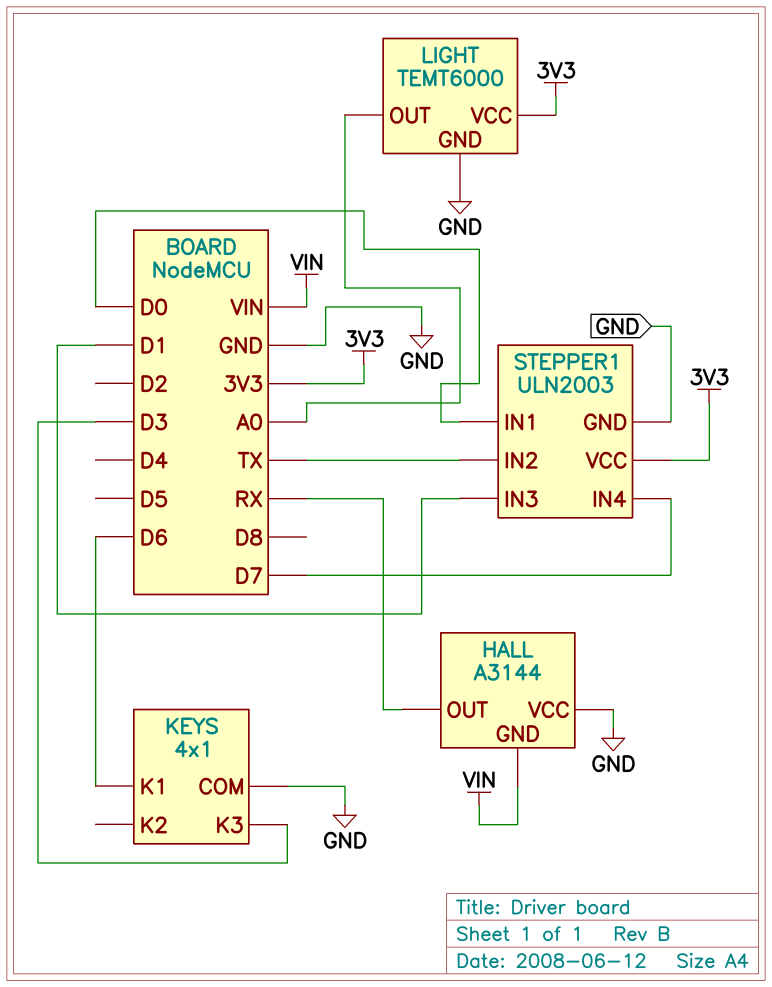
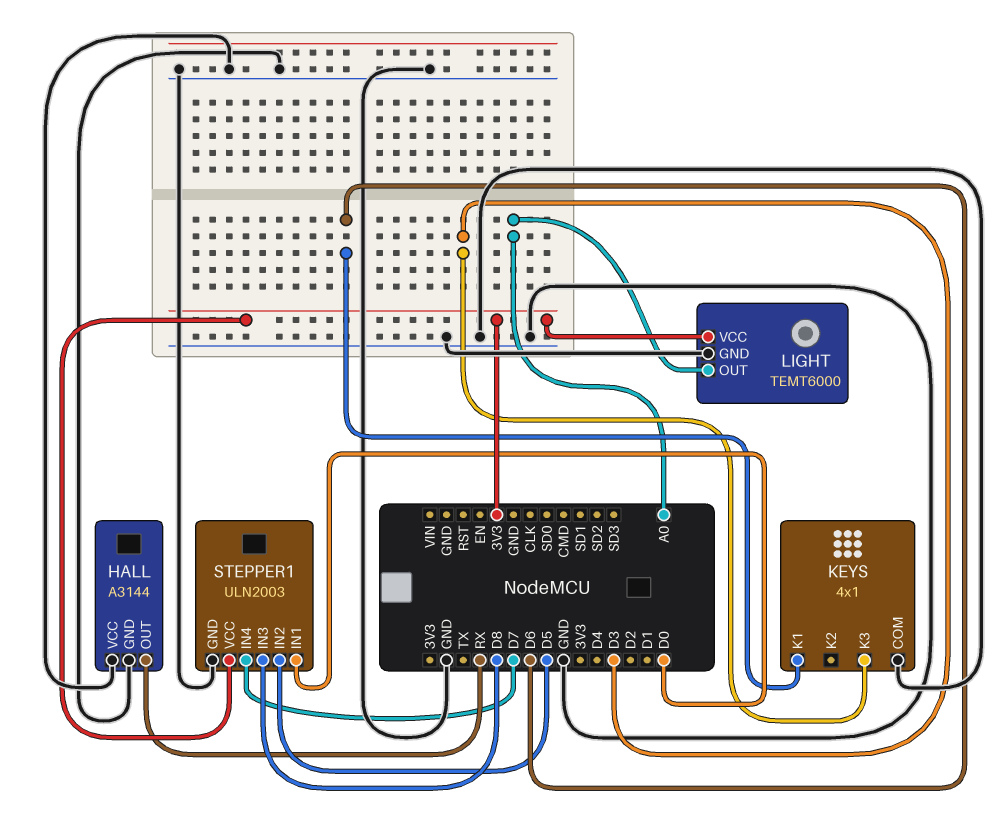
HALL pin GND: VIN -> GND
STEPPER1 pin IN2: TX -> D5
STEPPER1 pin IN3: D1 -> D8

